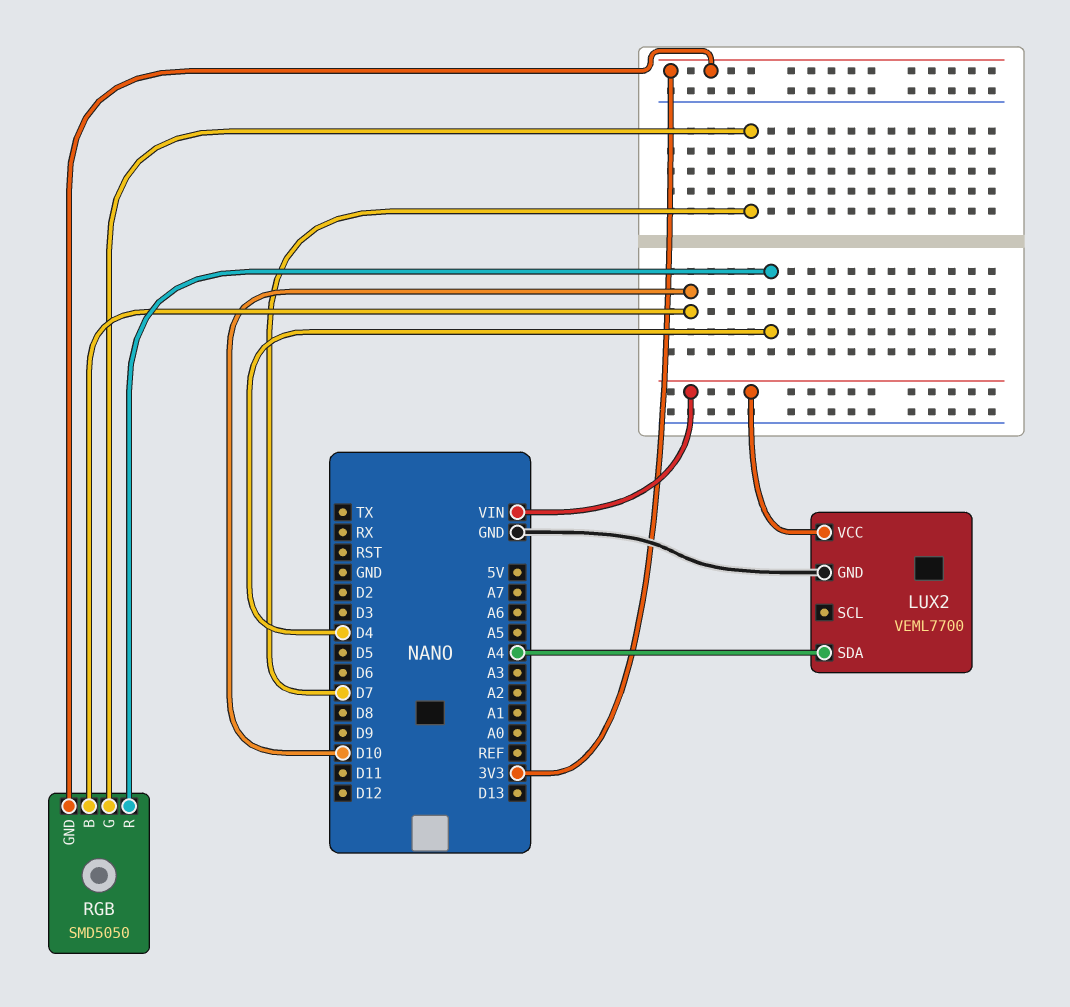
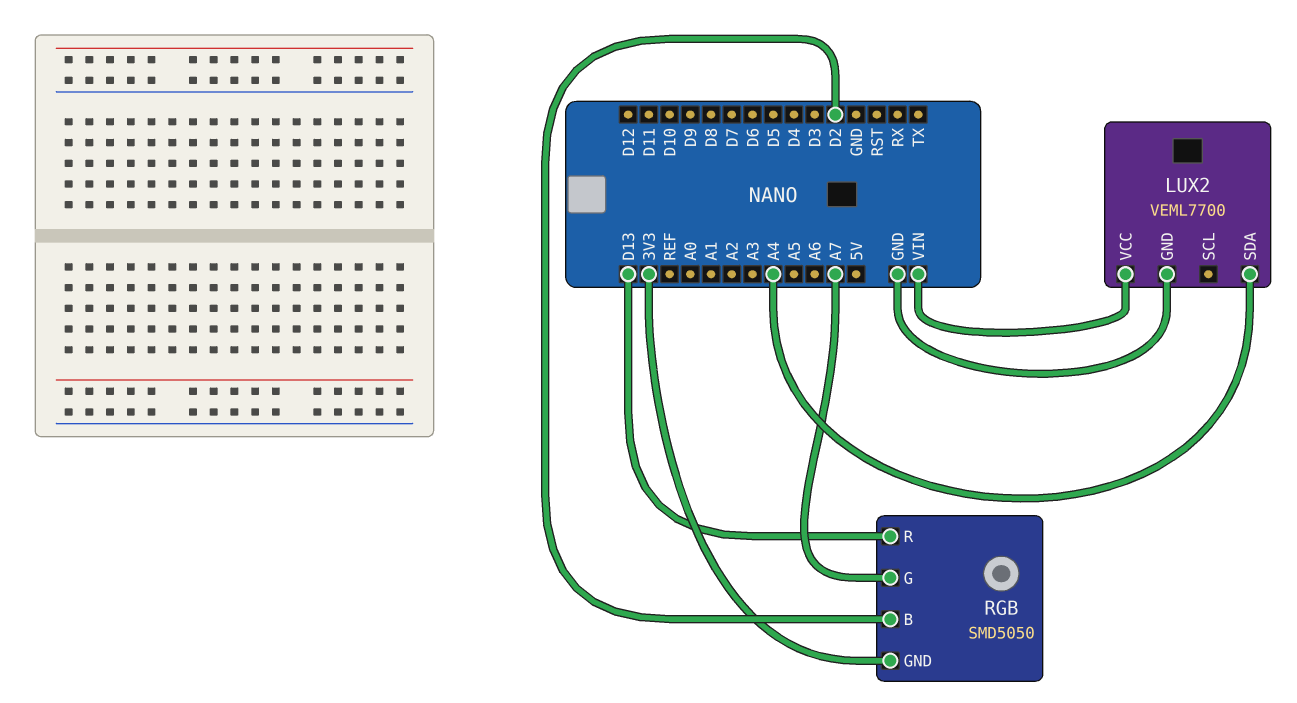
RGB pin B: D10 -> D2
RGB pin G: D7 -> A7
RGB pin R: D4 -> D13

